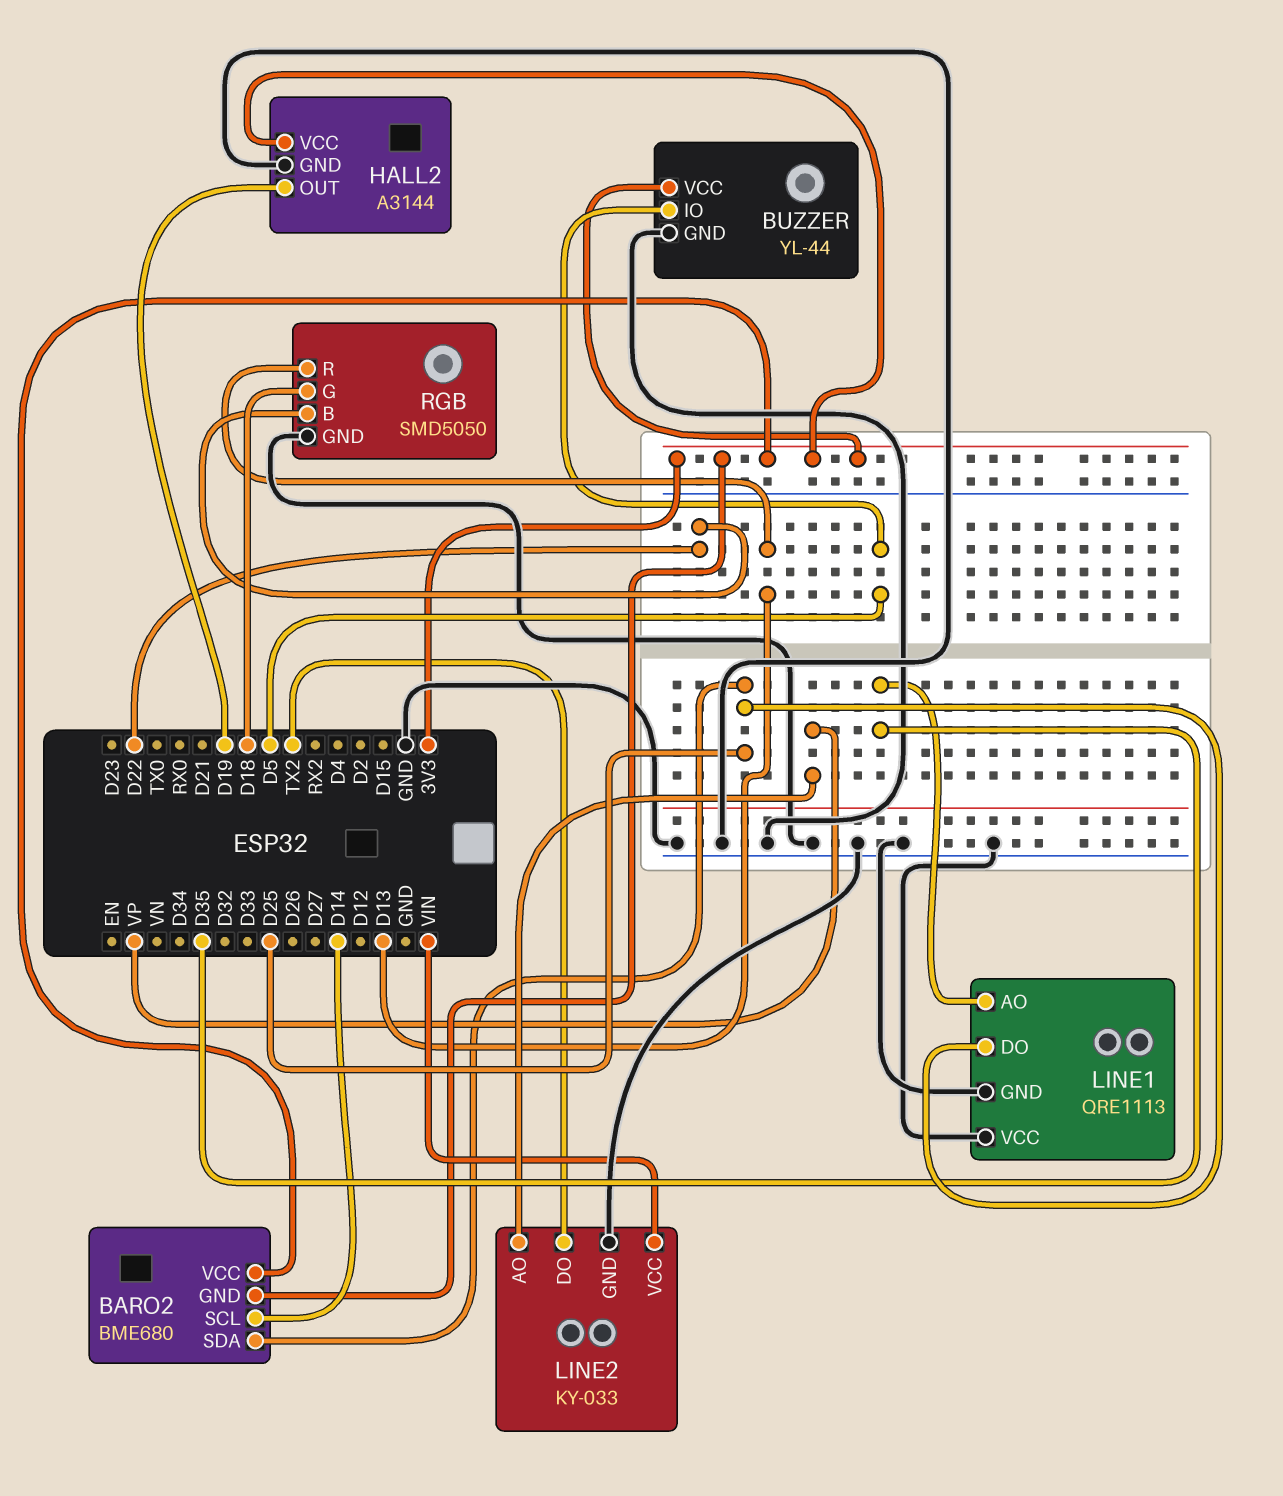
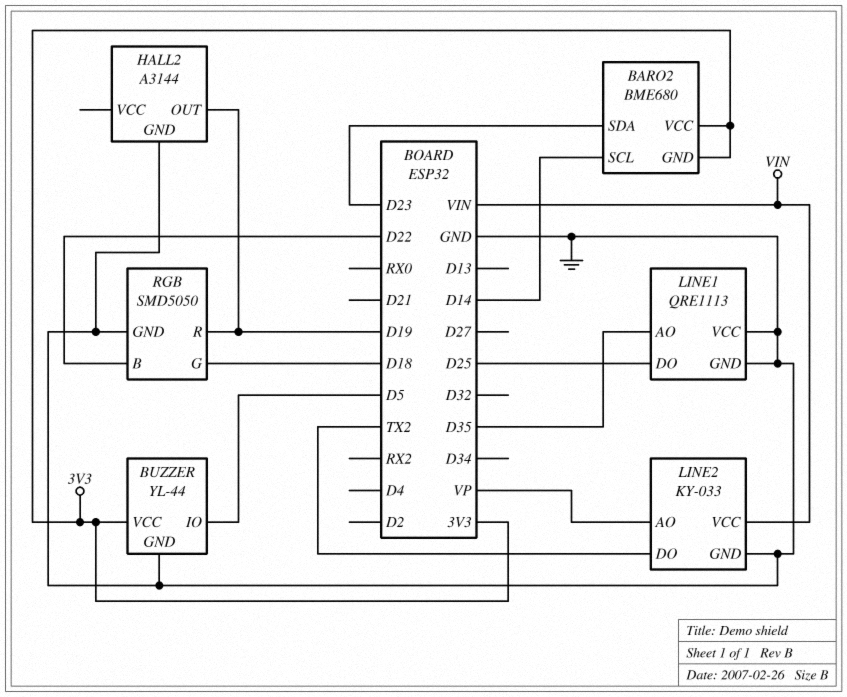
BARO2 pin SDA: D25 -> D23
HALL2 pin VCC: 3V3 -> none
RGB pin R: D13 -> D19

